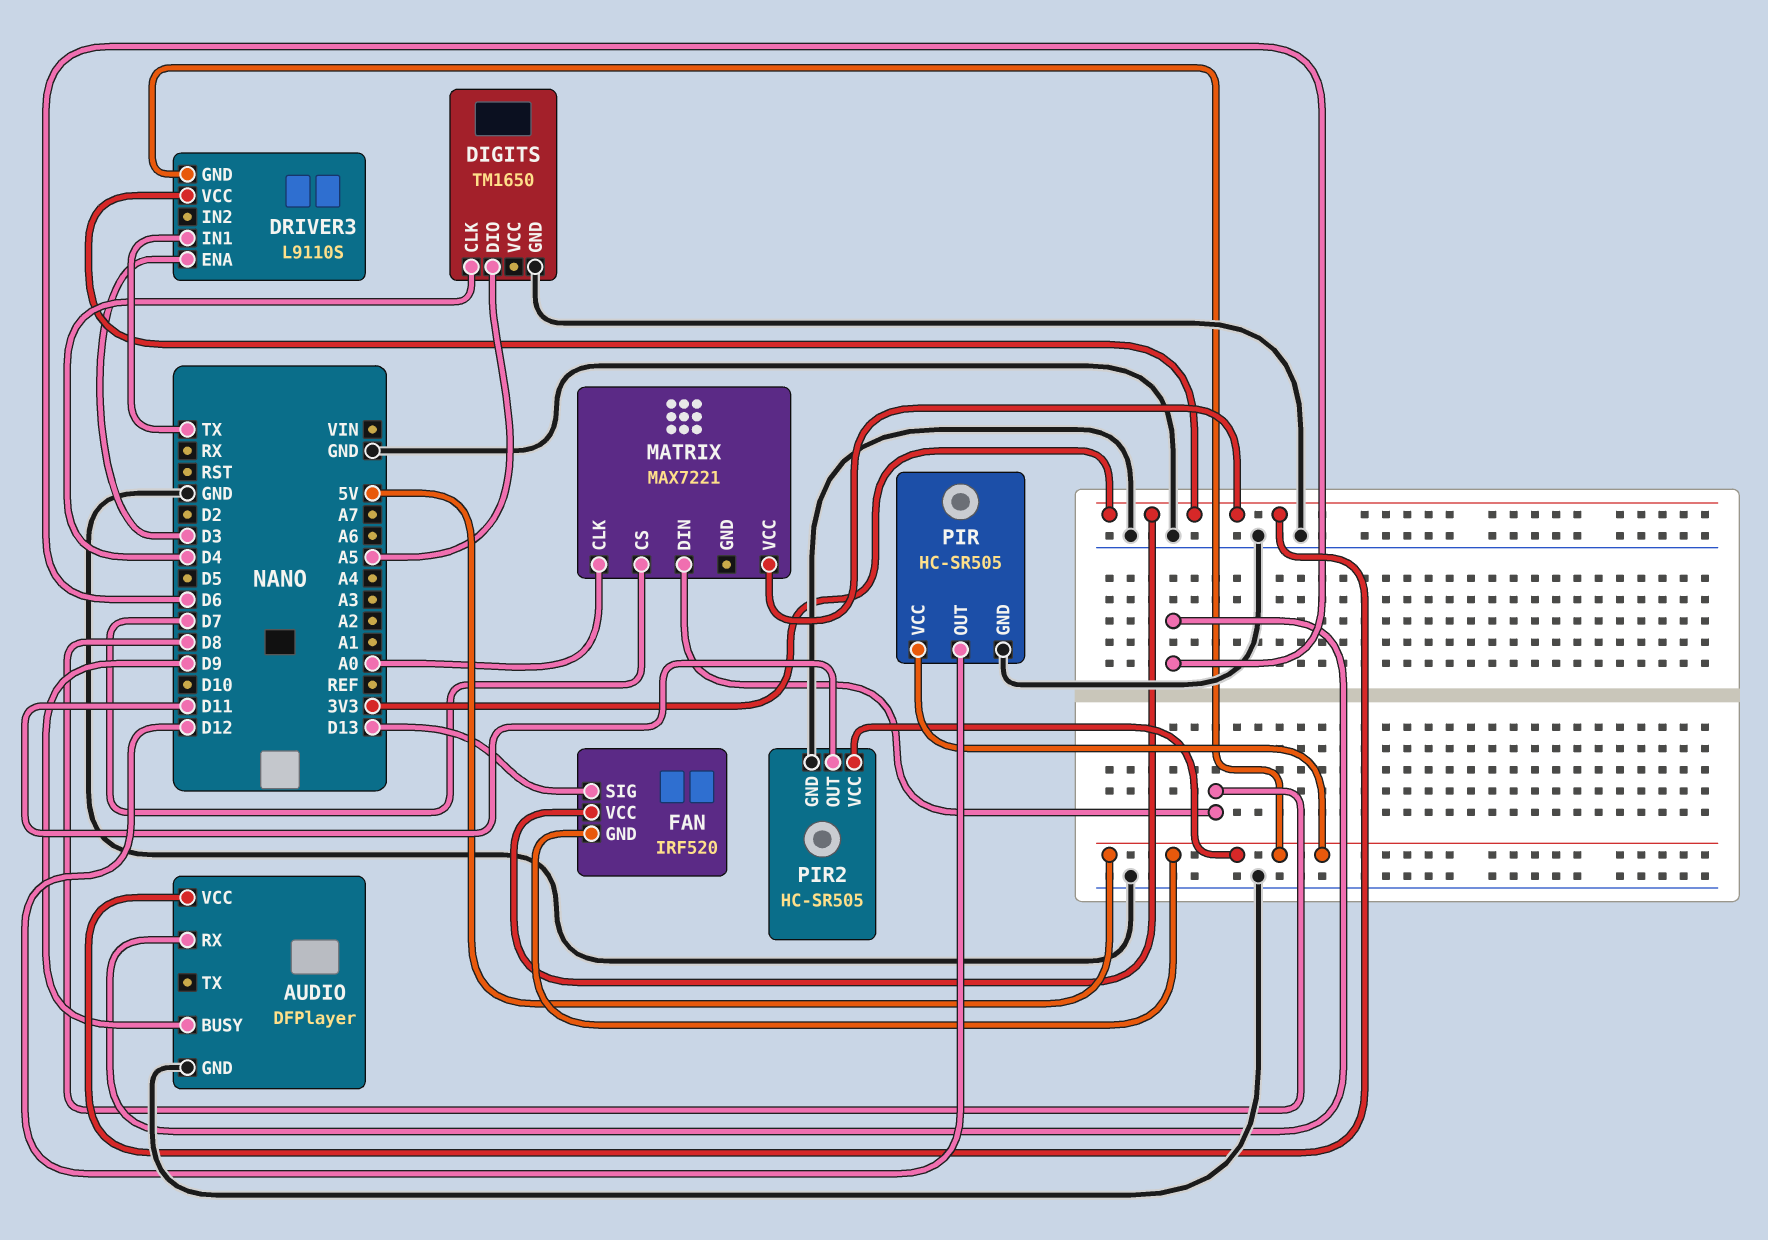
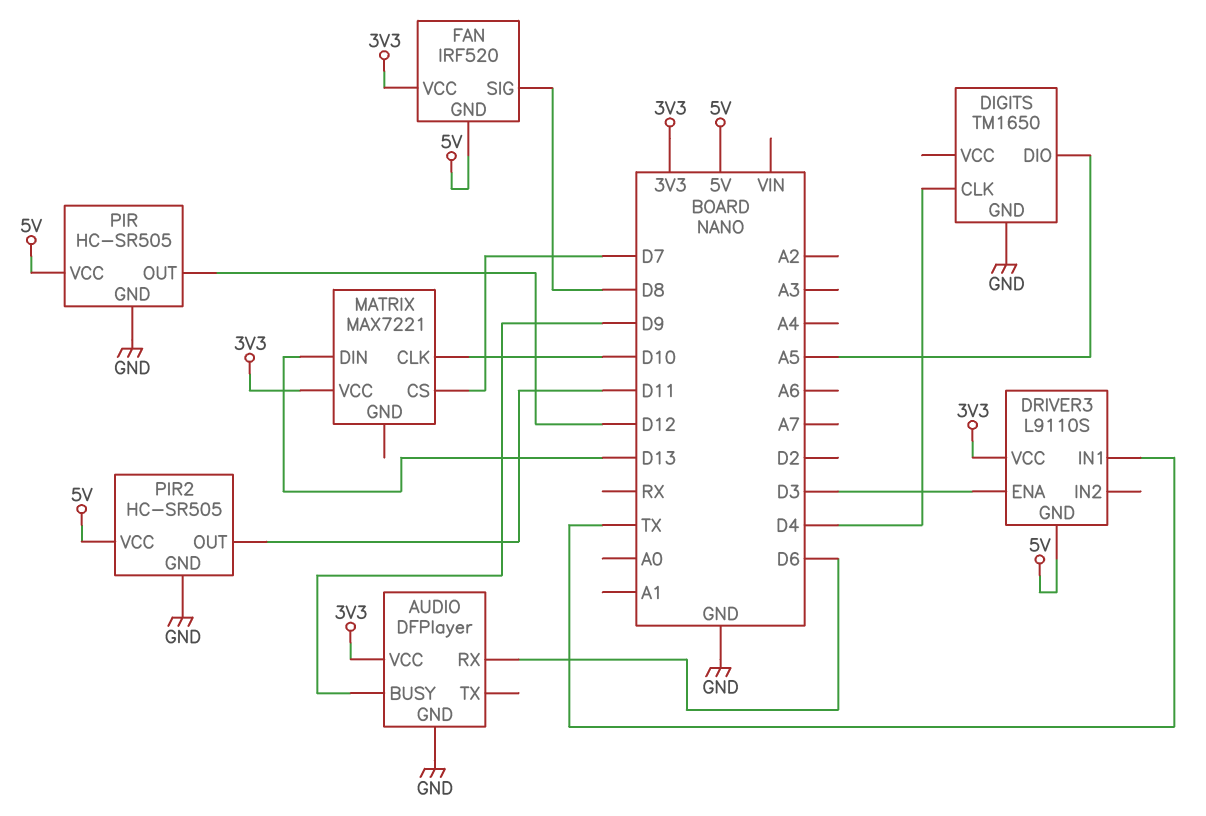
FAN pin SIG: D13 -> D8
MATRIX pin CLK: A0 -> D10
MATRIX pin DIN: D8 -> D13

